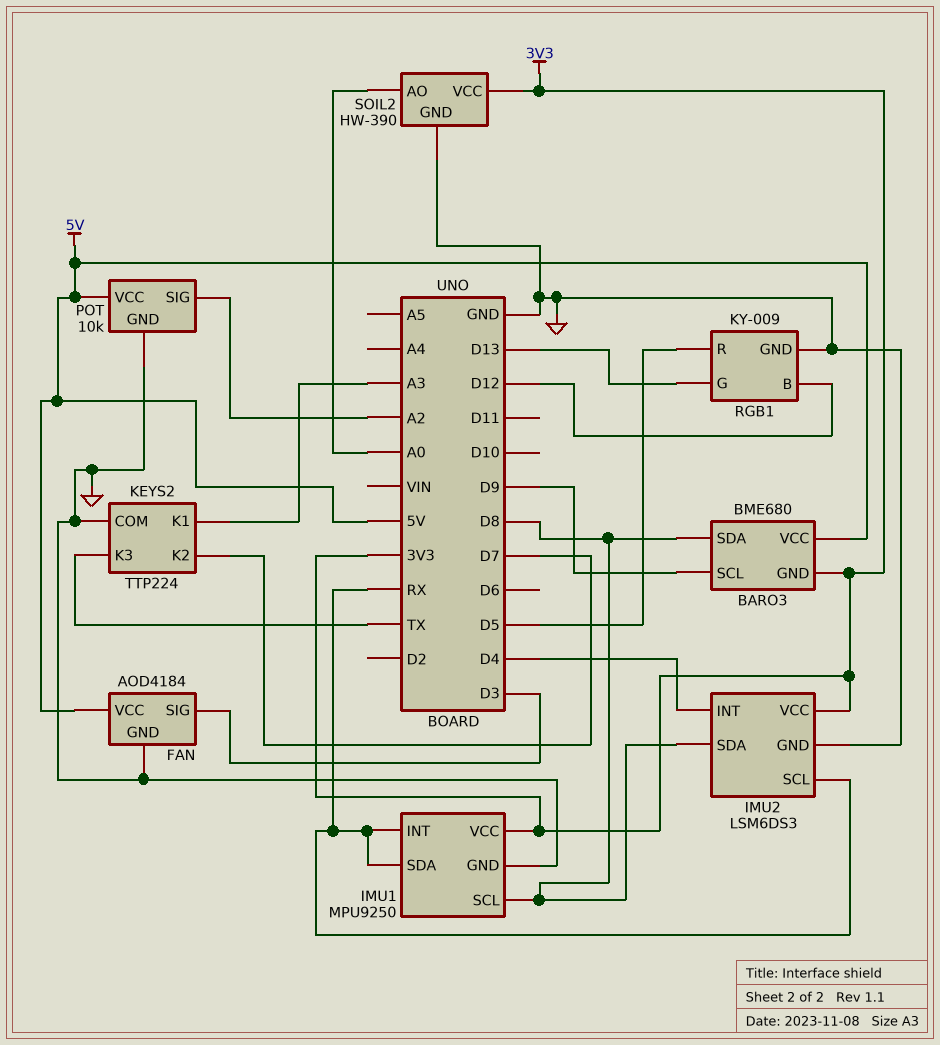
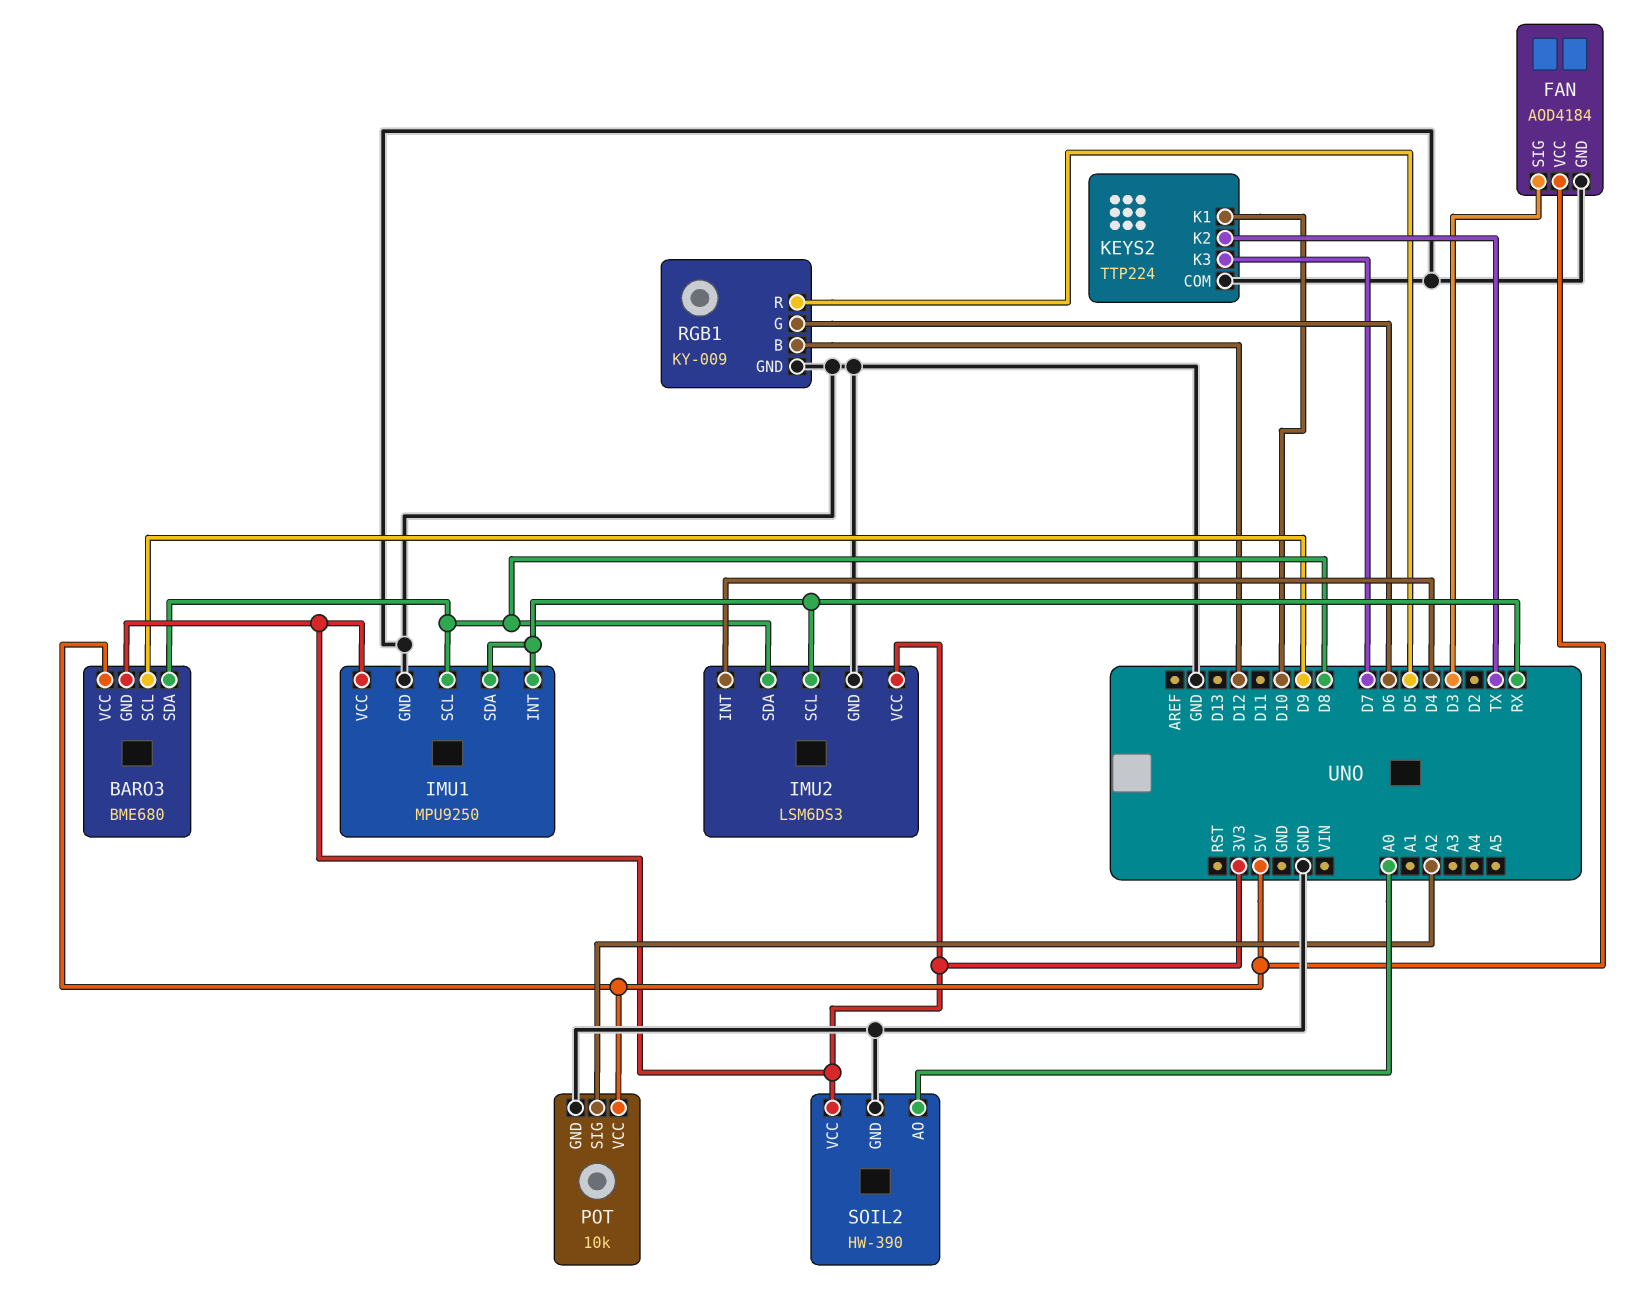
KEYS2 pin K1: A3 -> D10
KEYS2 pin K2: D7 -> TX
KEYS2 pin K3: TX -> D7
RGB1 pin G: D13 -> D6

